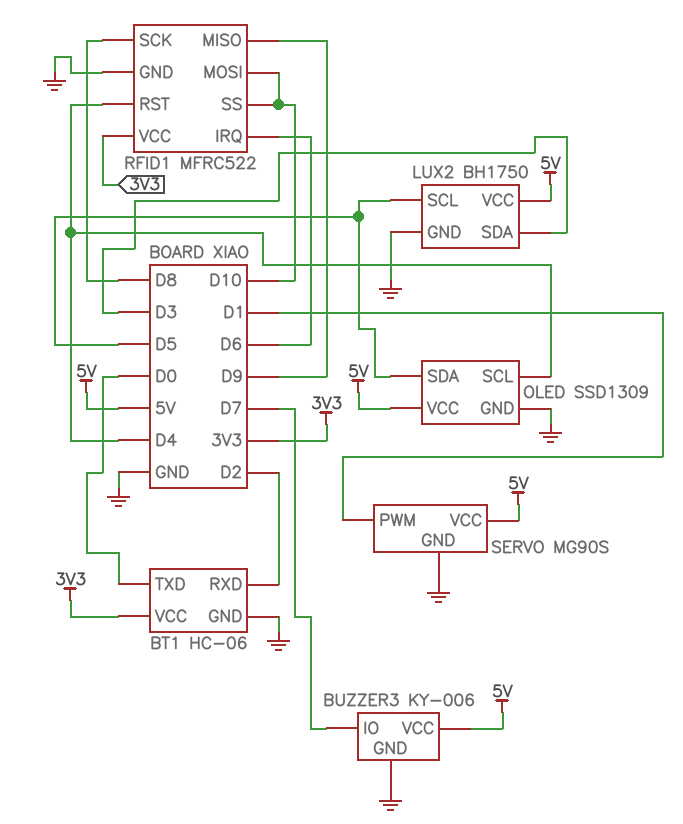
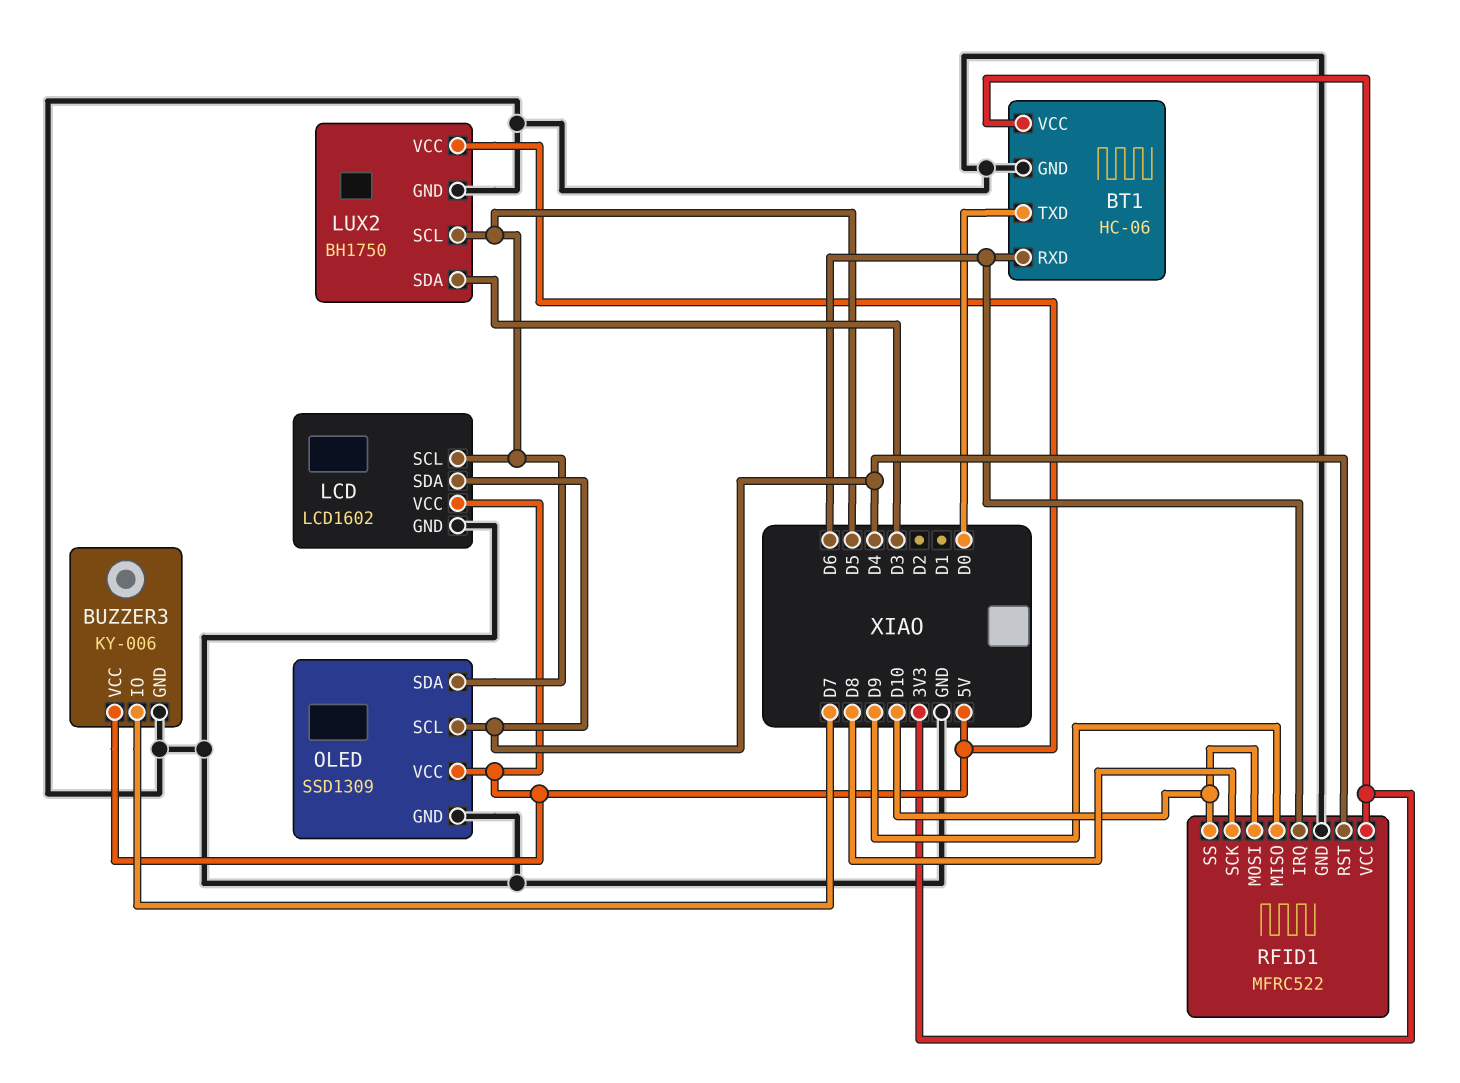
BT1 pin RXD: D2 -> D6
LCD: none -> LCD1602
LCD pin GND: none -> GND
LCD pin SCL: none -> D5
LCD pin SDA: none -> D4
LCD pin VCC: none -> 5V
SERVO: MG90S -> none
SERVO pin GND: GND -> none
SERVO pin PWM: D1 -> none
SERVO pin VCC: 5V -> none

